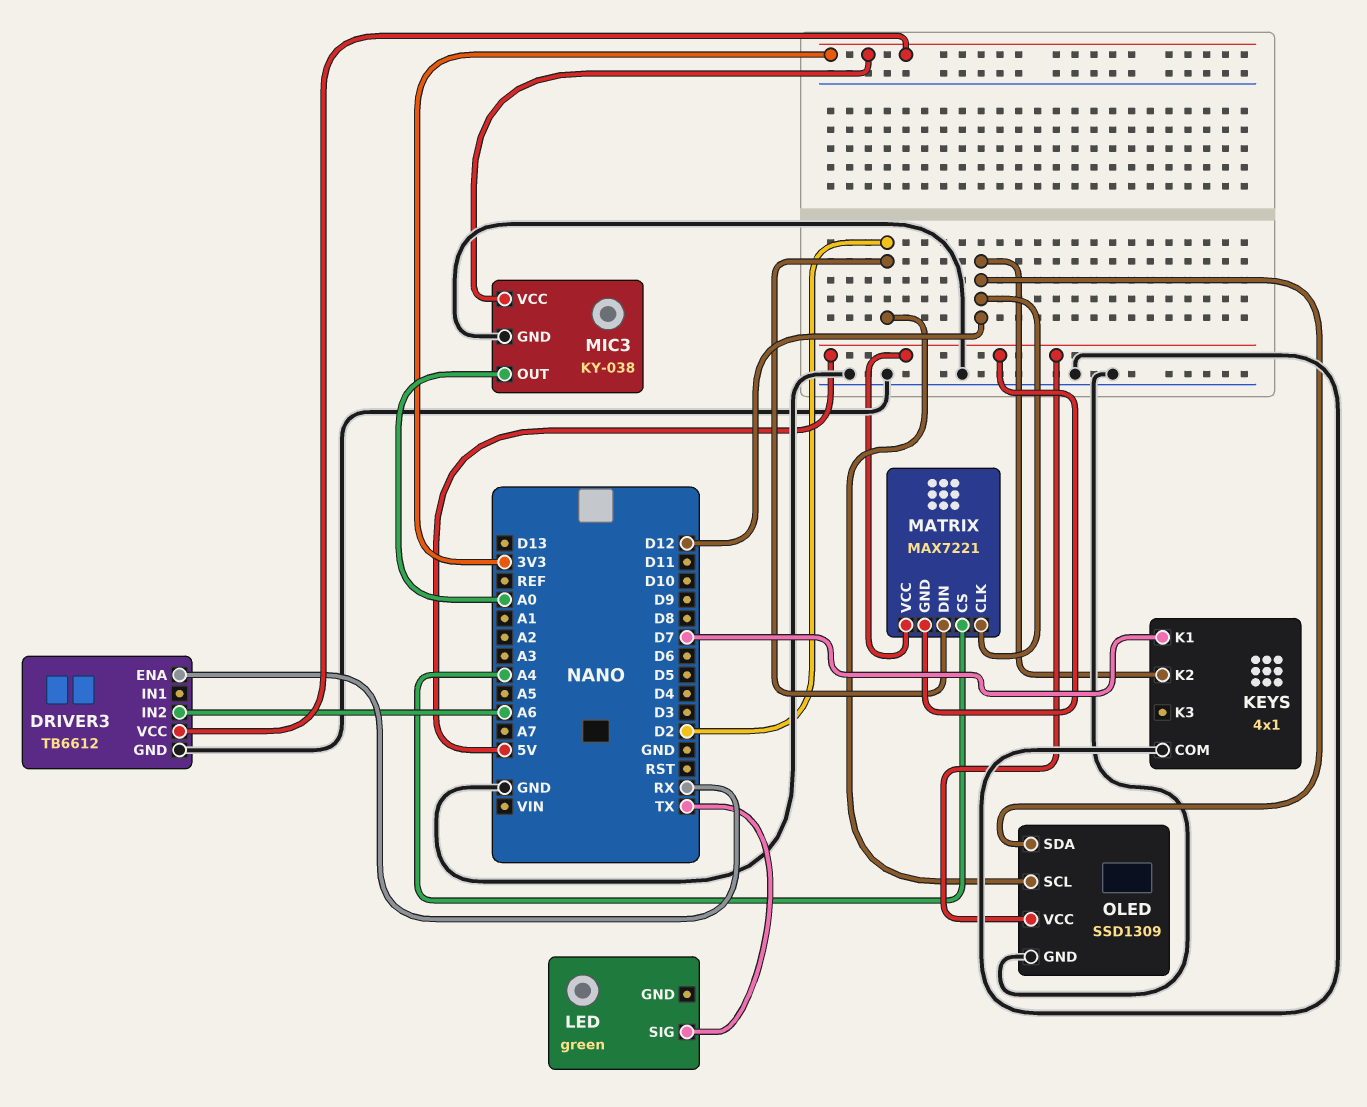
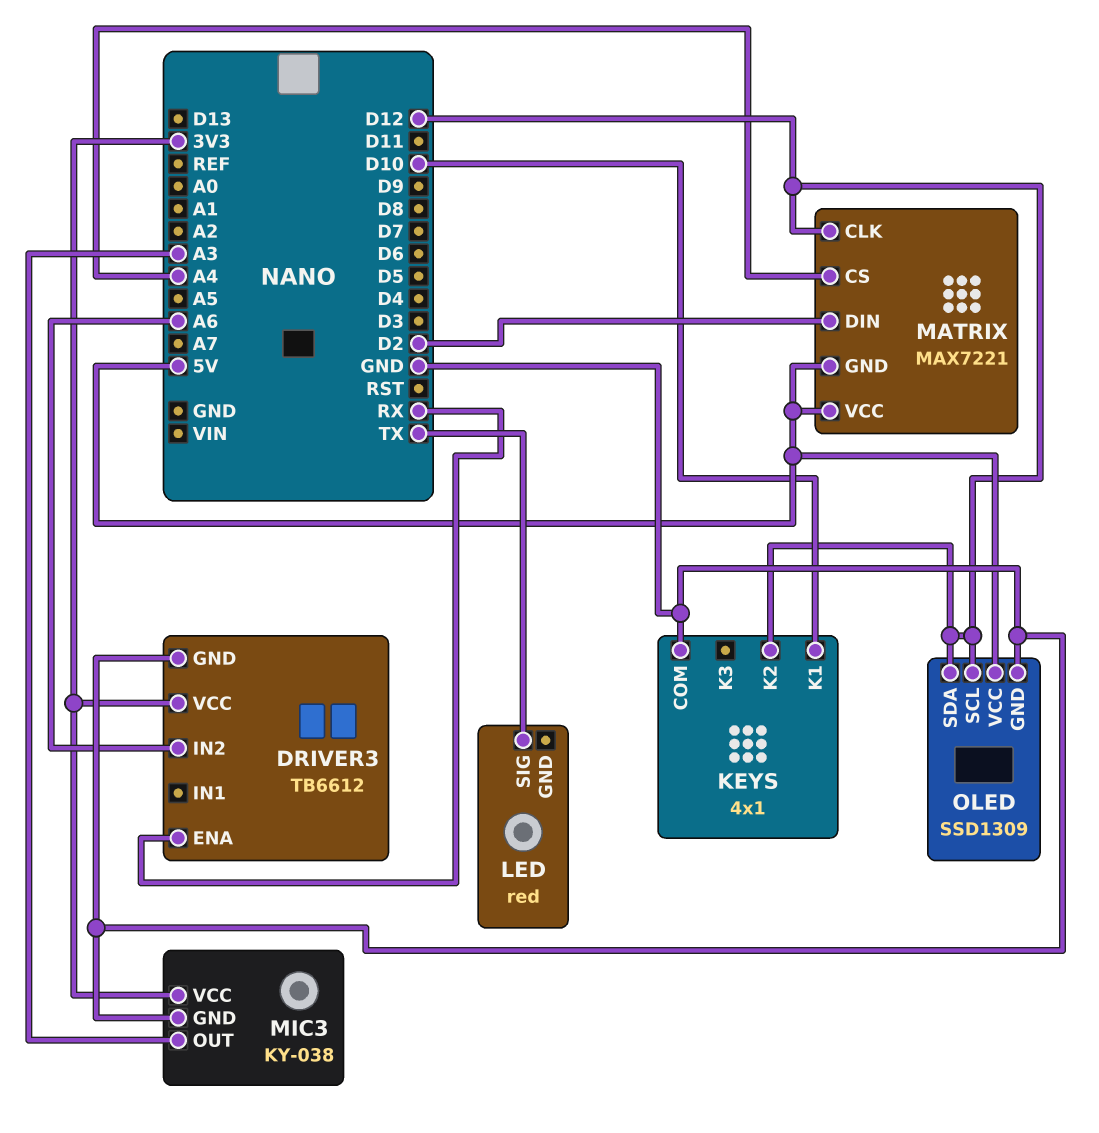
KEYS pin K1: D7 -> D10
LED: green -> red
MIC3 pin OUT: A0 -> A3
OLED pin SCL: D2 -> D12

